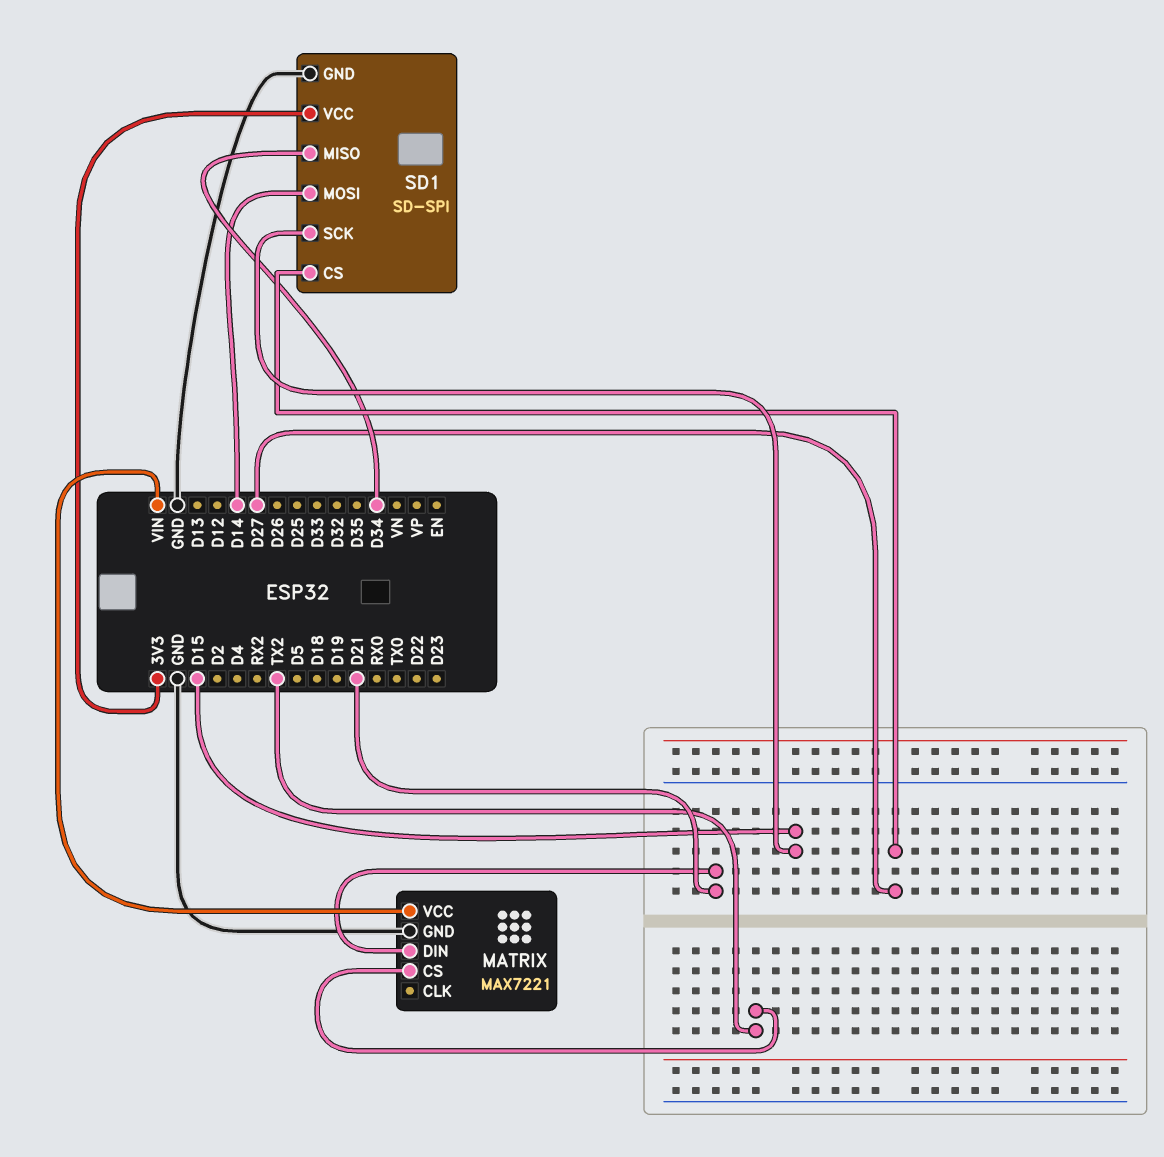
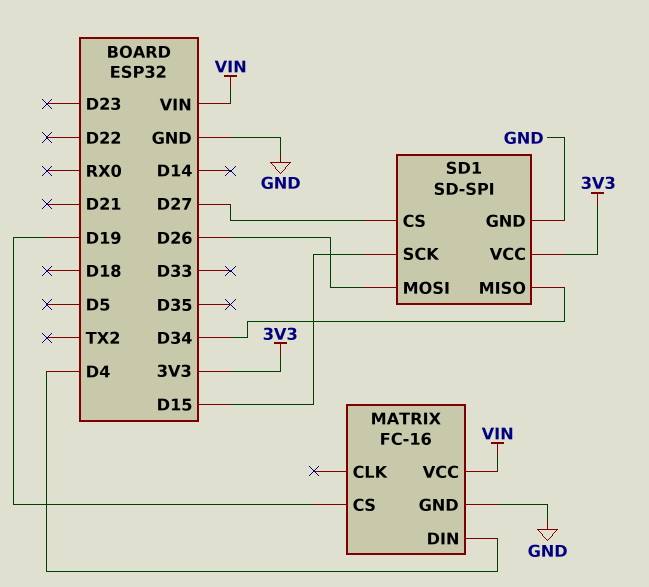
MATRIX: MAX7221 -> FC-16
MATRIX pin CS: TX2 -> D19
MATRIX pin DIN: D21 -> D4
SD1 pin MOSI: D14 -> D26

